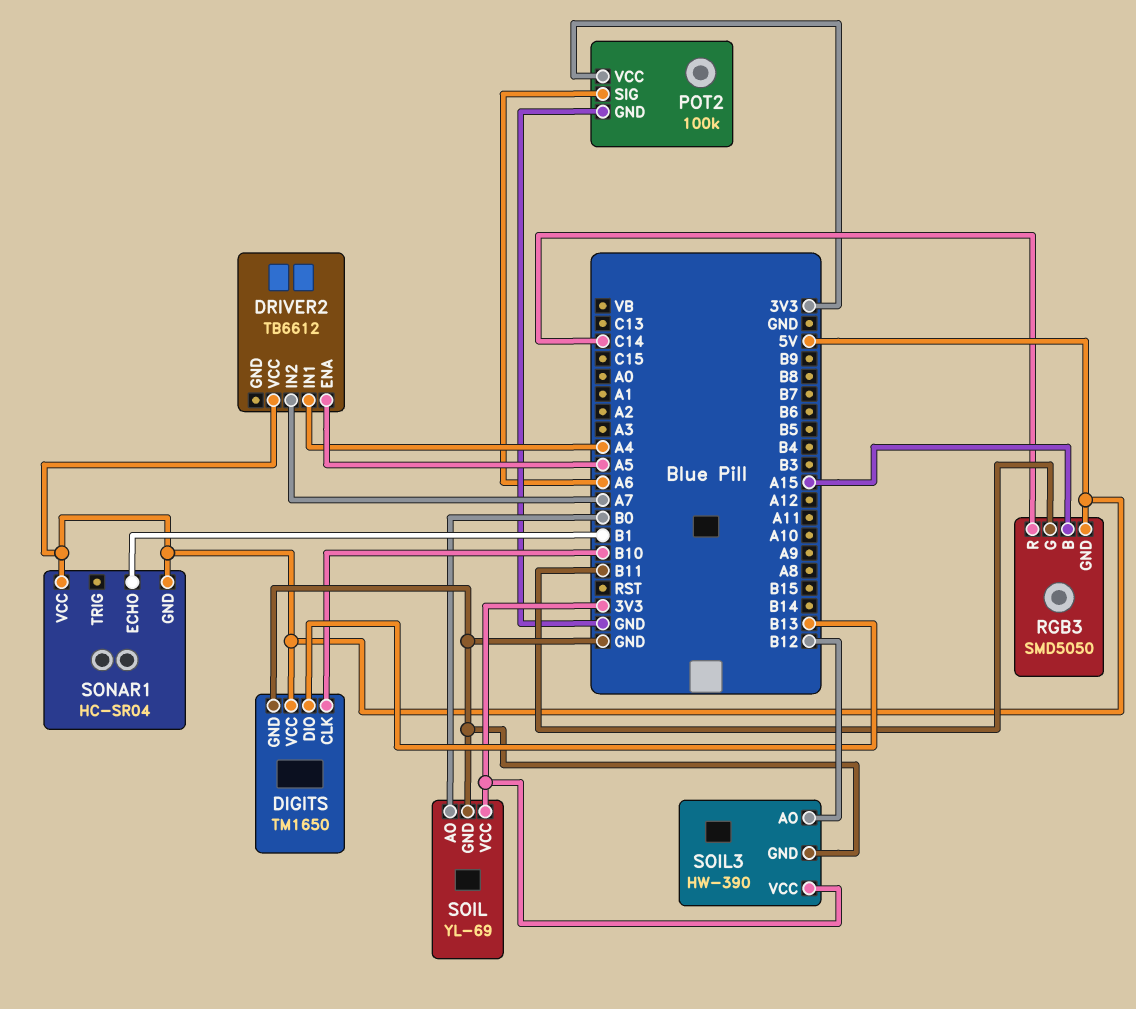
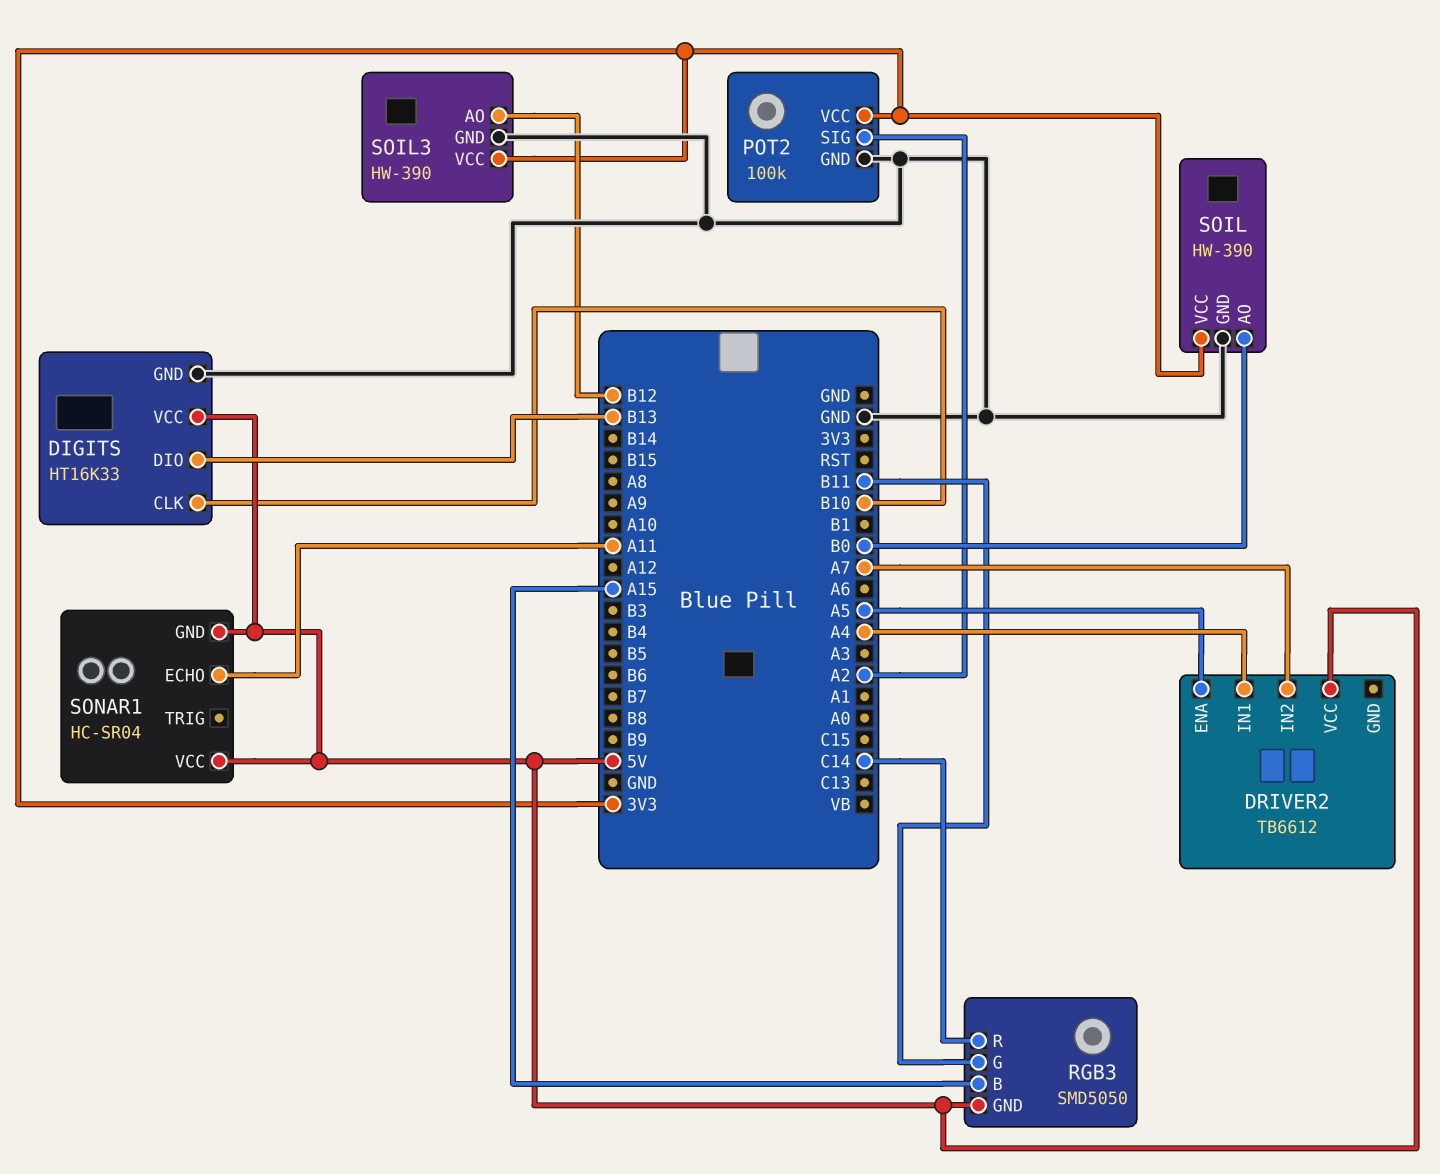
DIGITS: TM1650 -> HT16K33
POT2 pin SIG: A6 -> A2
SOIL: YL-69 -> HW-390
SONAR1 pin ECHO: B1 -> A11

